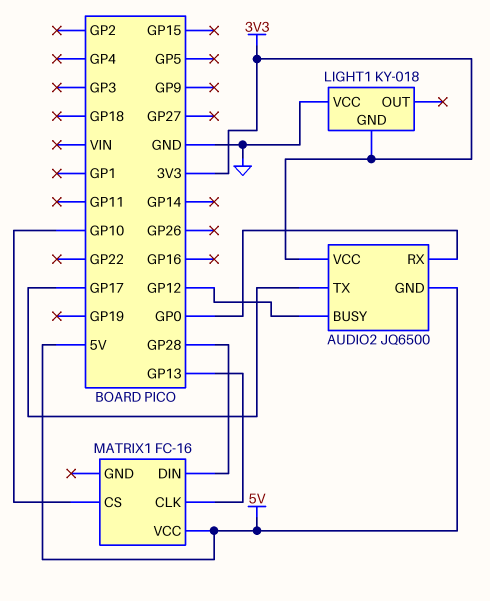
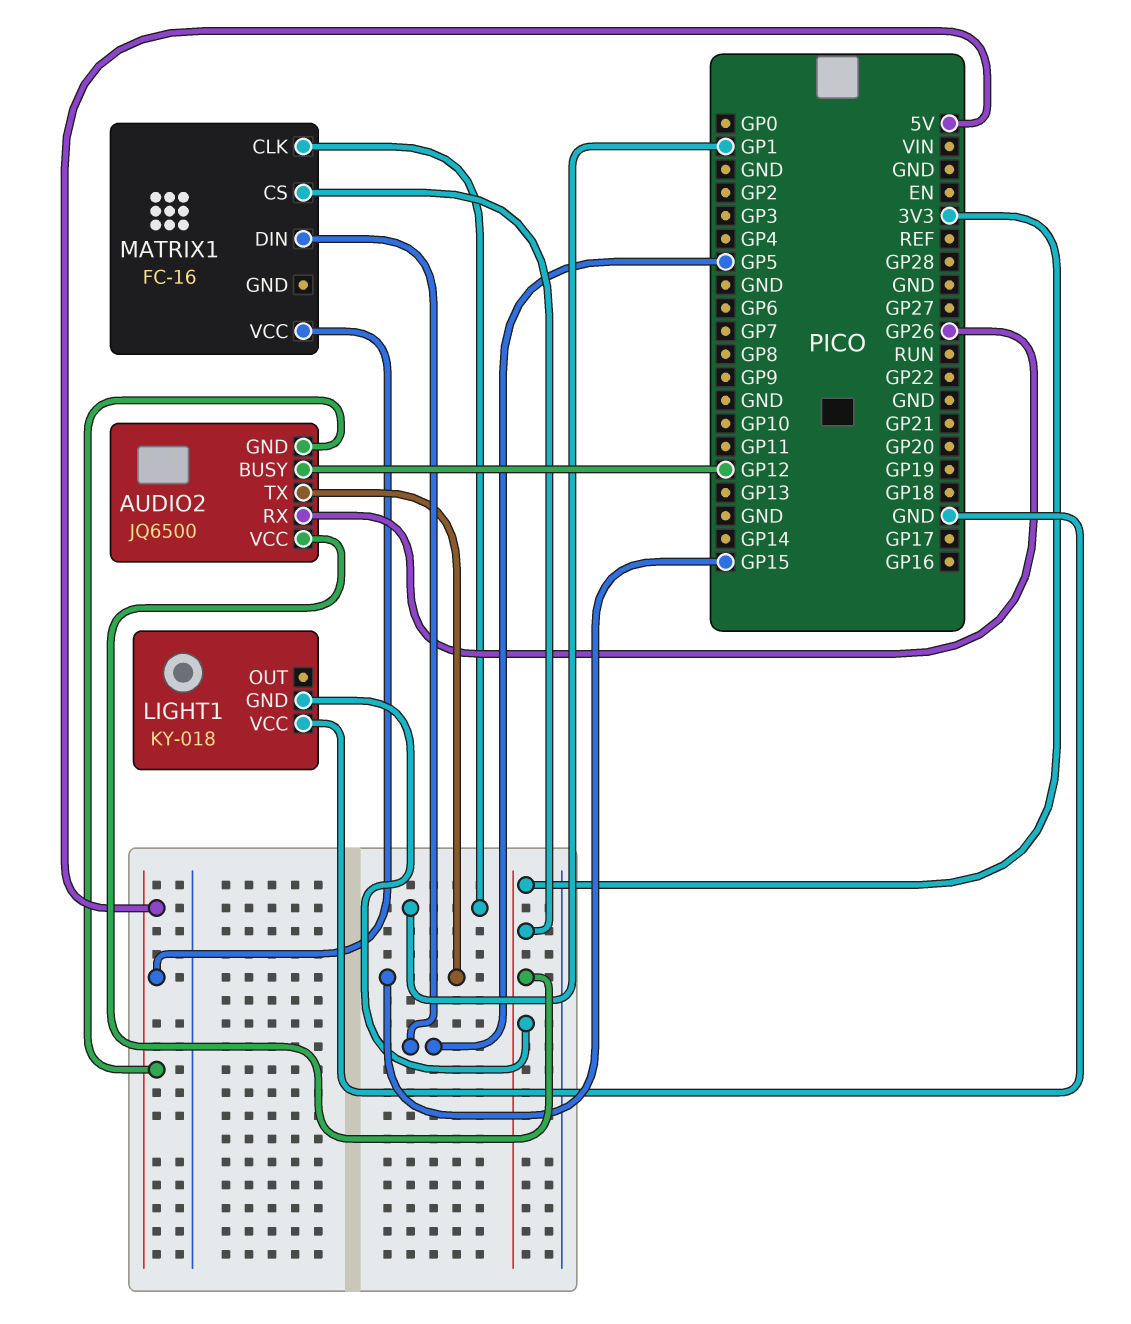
AUDIO2 pin RX: GP0 -> GP26
AUDIO2 pin TX: GP17 -> GP15
MATRIX1 pin CLK: GP13 -> GP1
MATRIX1 pin CS: GP10 -> 3V3
MATRIX1 pin DIN: GP28 -> GP5

